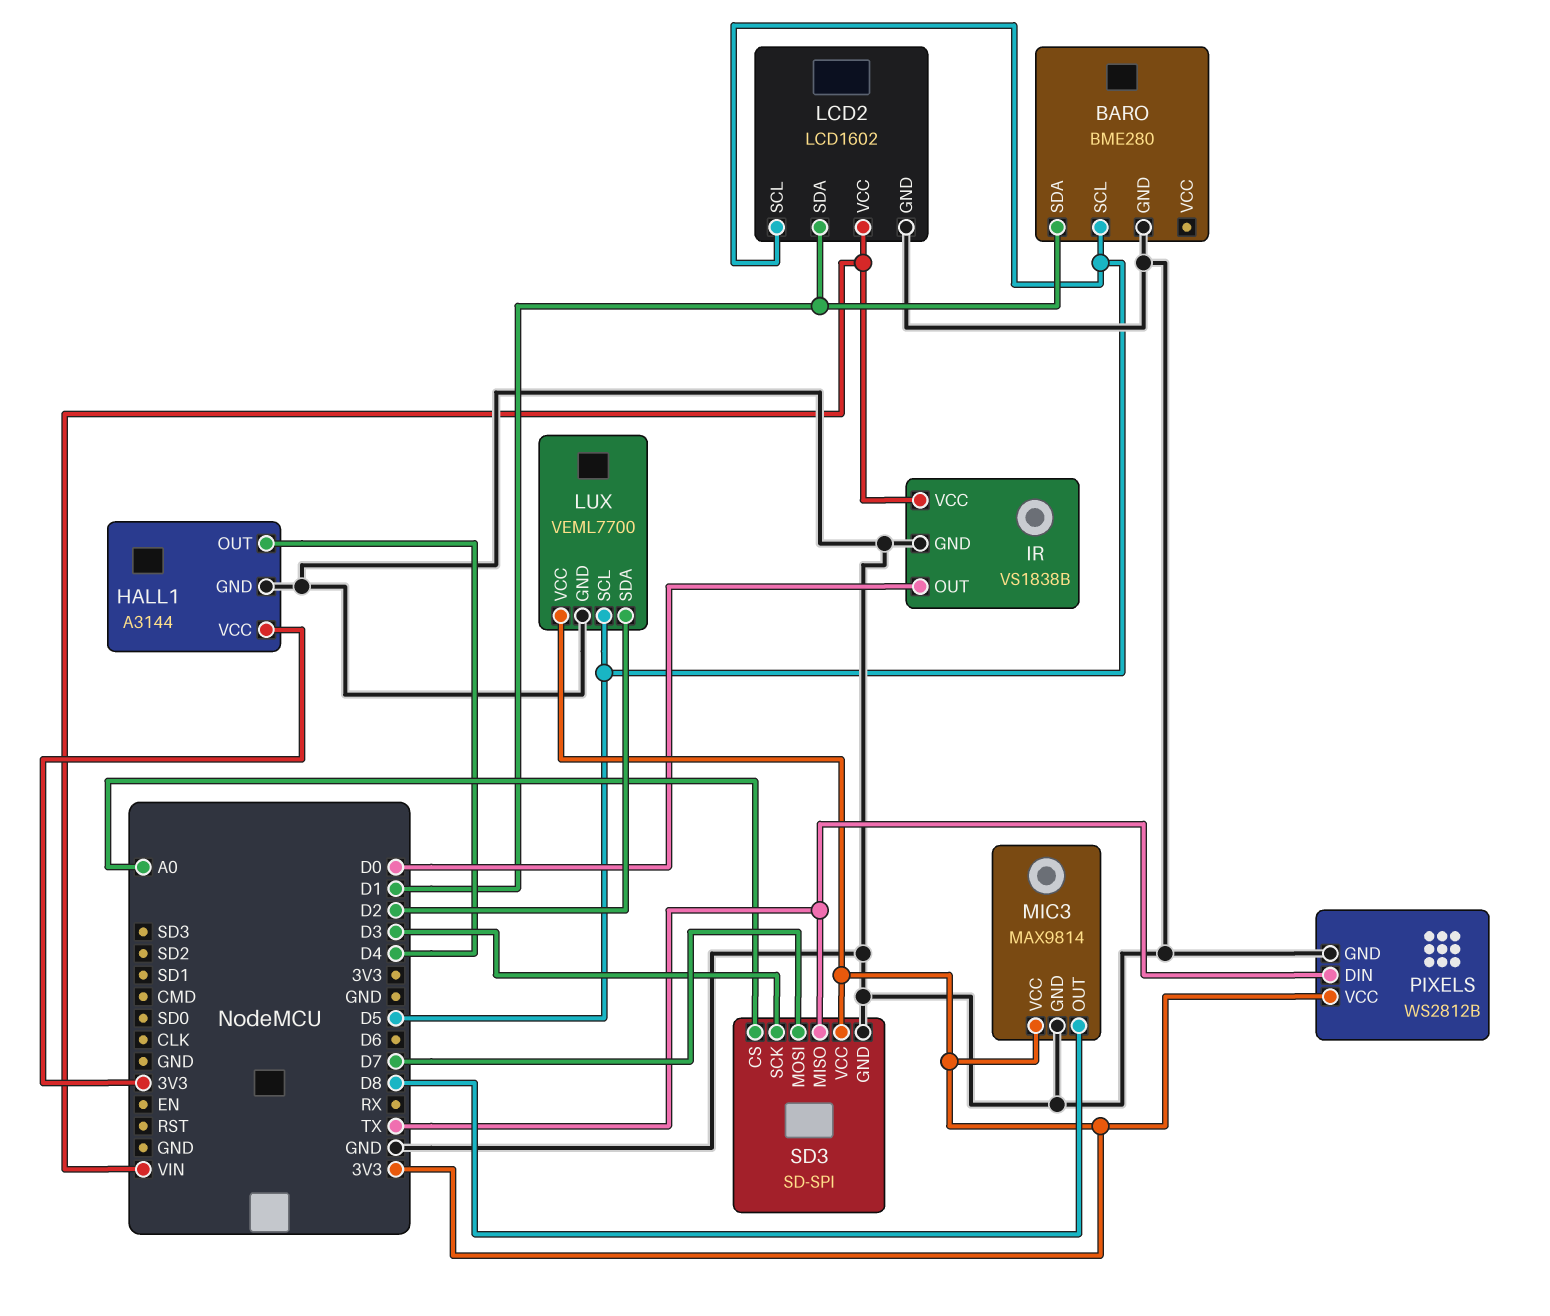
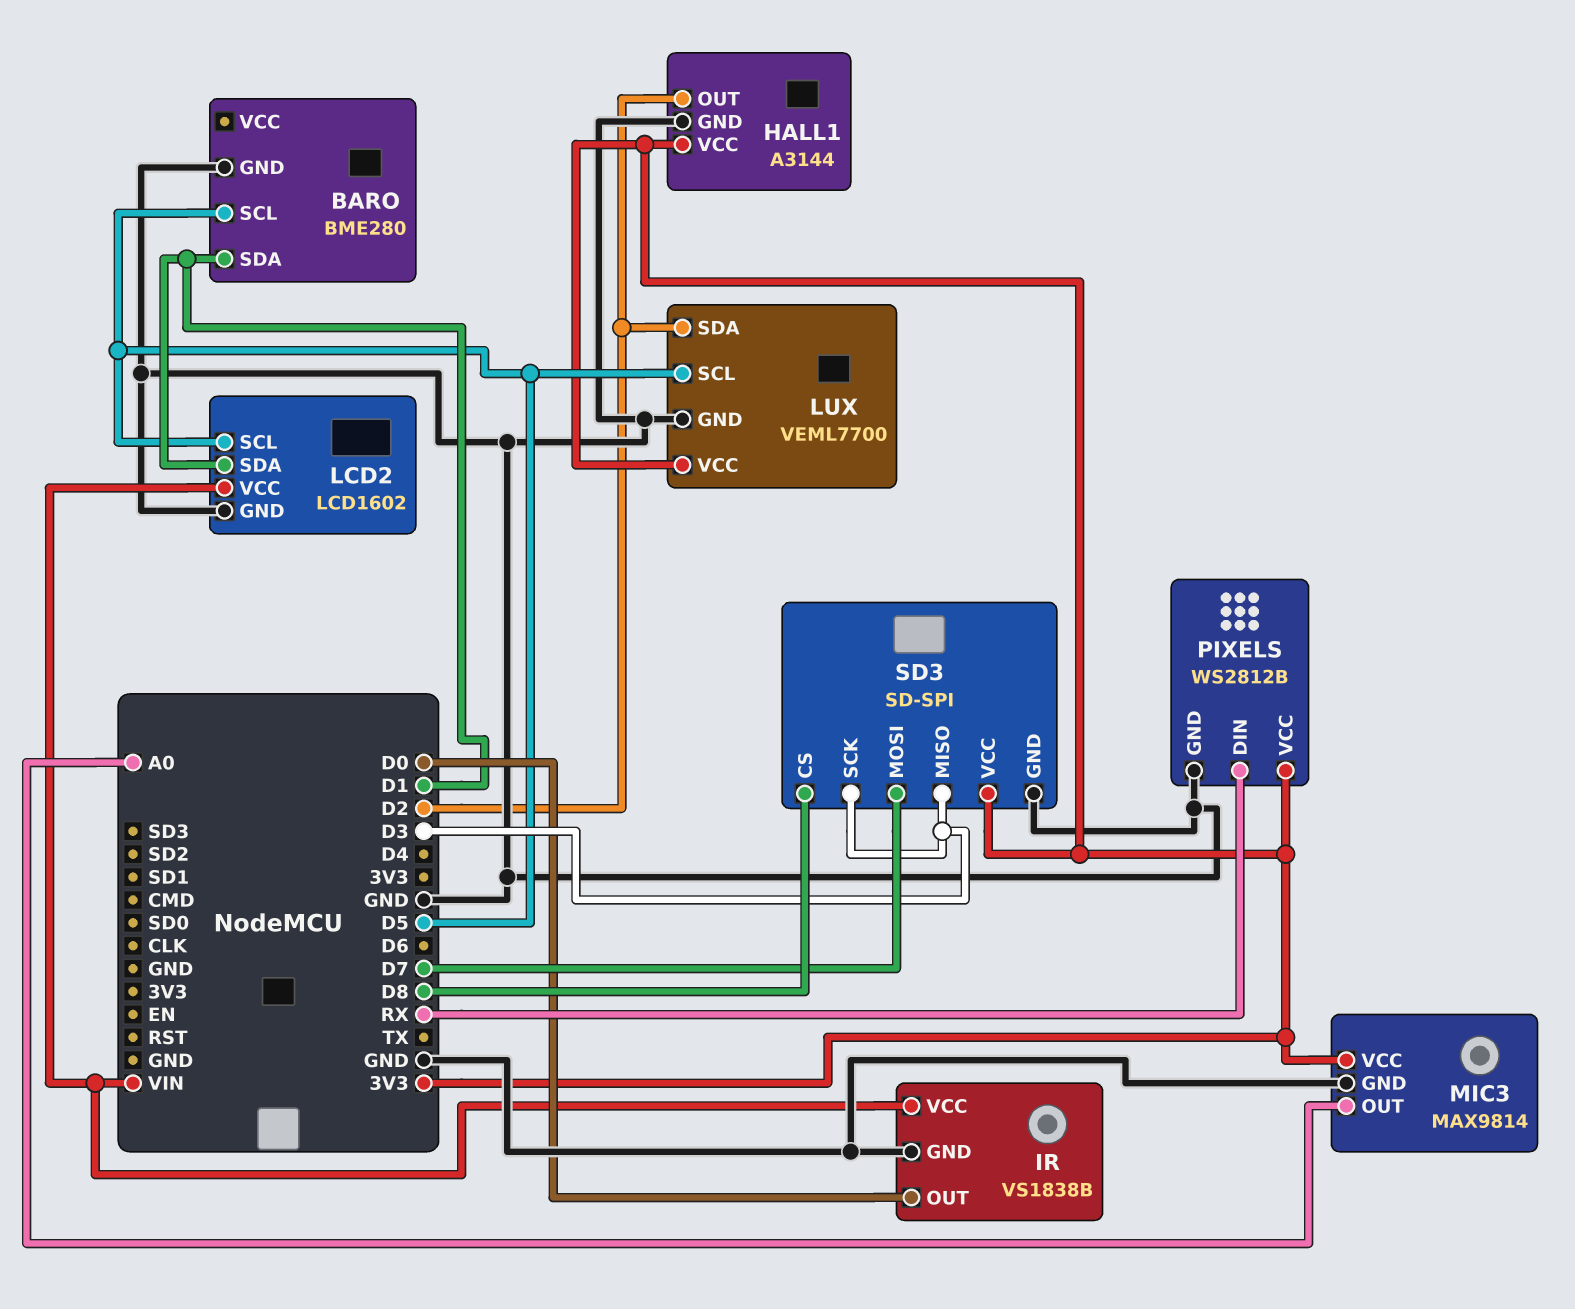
HALL1 pin OUT: D4 -> D2
MIC3 pin OUT: D8 -> A0
PIXELS pin DIN: TX -> RX
SD3 pin CS: A0 -> D8
SD3 pin MISO: TX -> D3

